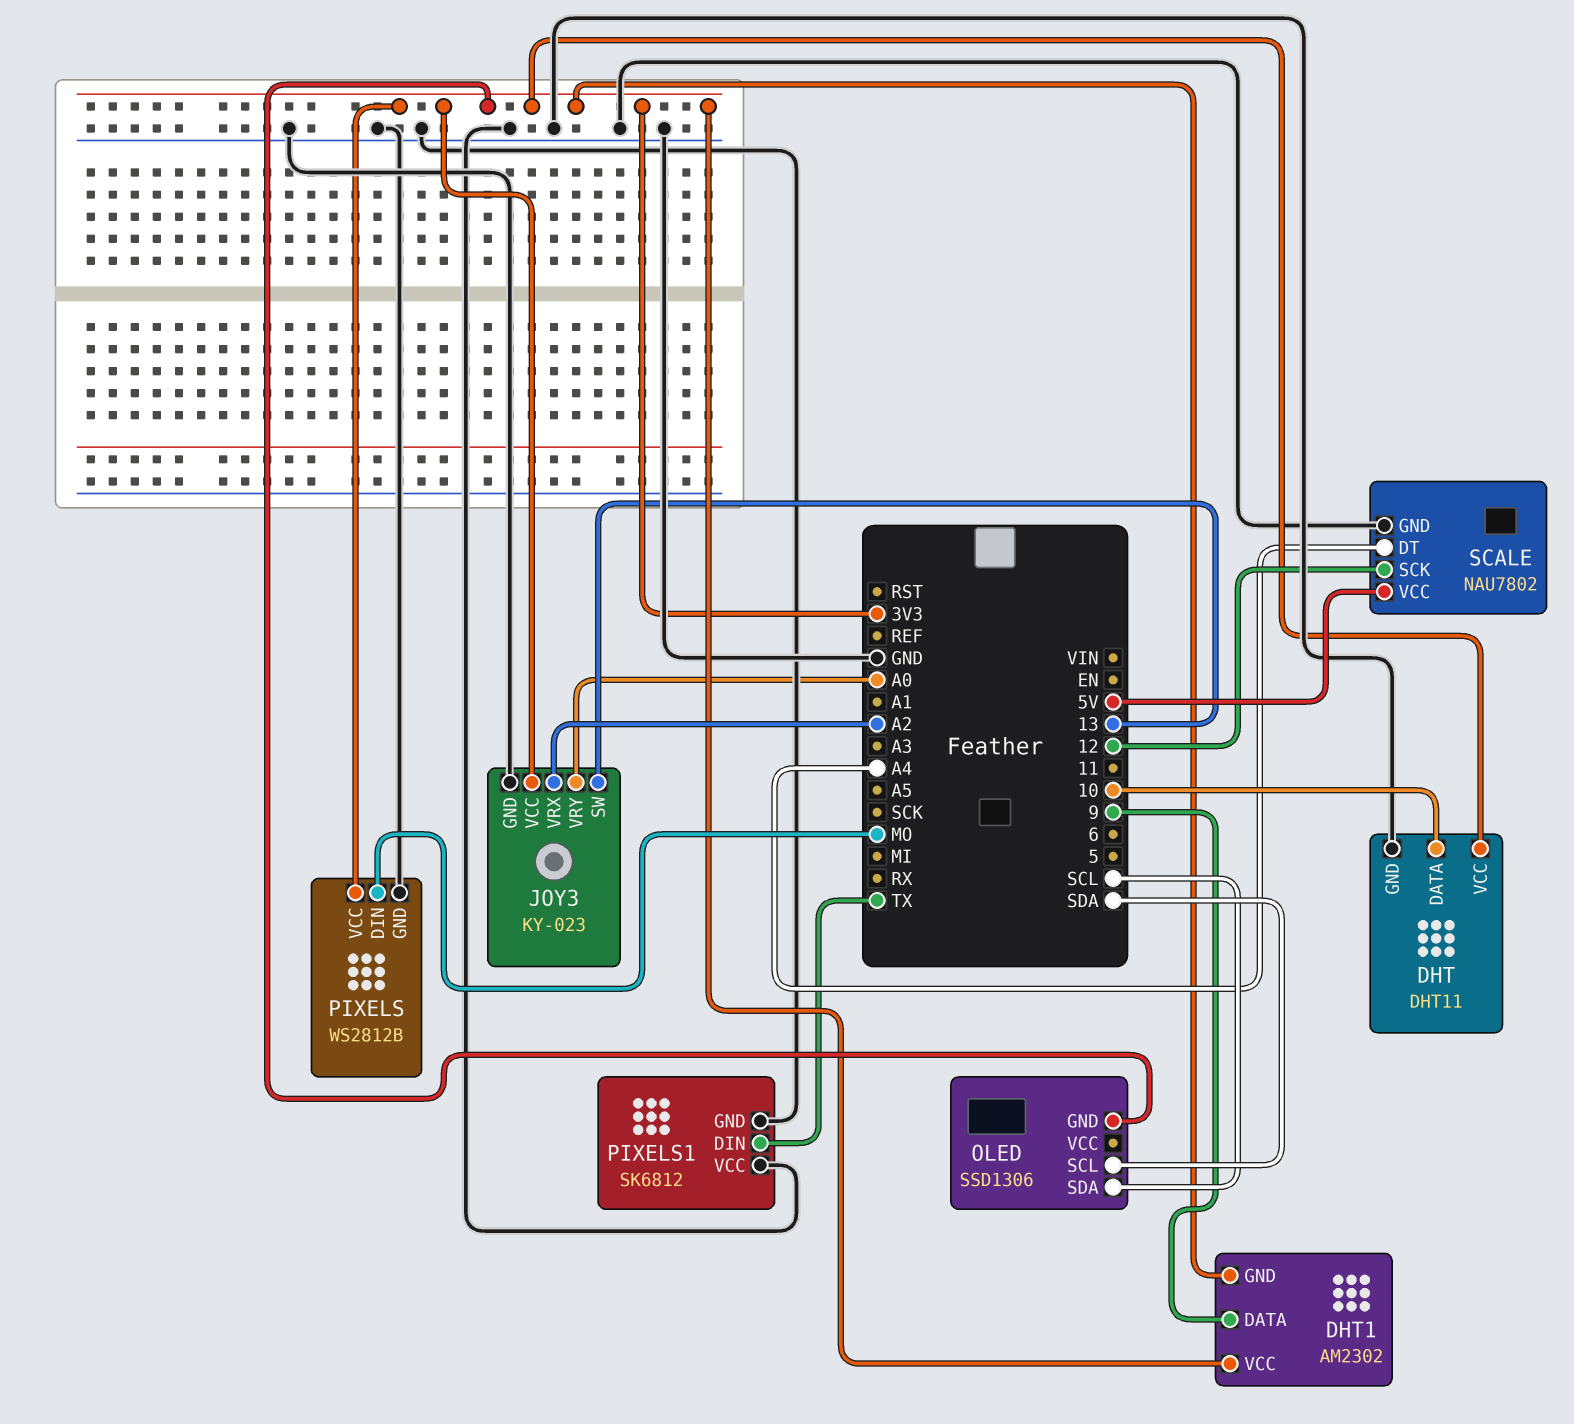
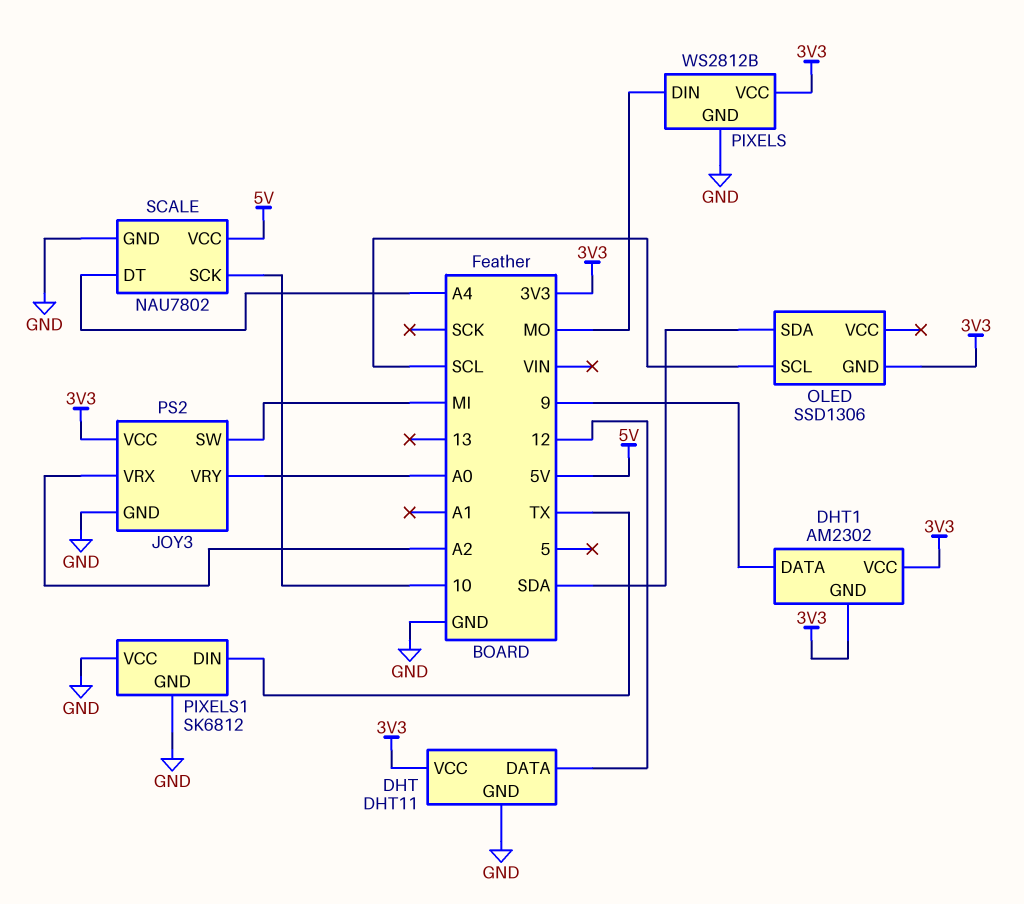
DHT pin DATA: 10 -> 12
JOY3: KY-023 -> PS2
JOY3 pin SW: 13 -> MI
OLED pin SCL: SDA -> SCL
OLED pin SDA: SCL -> SDA
SCALE pin SCK: 12 -> 10

